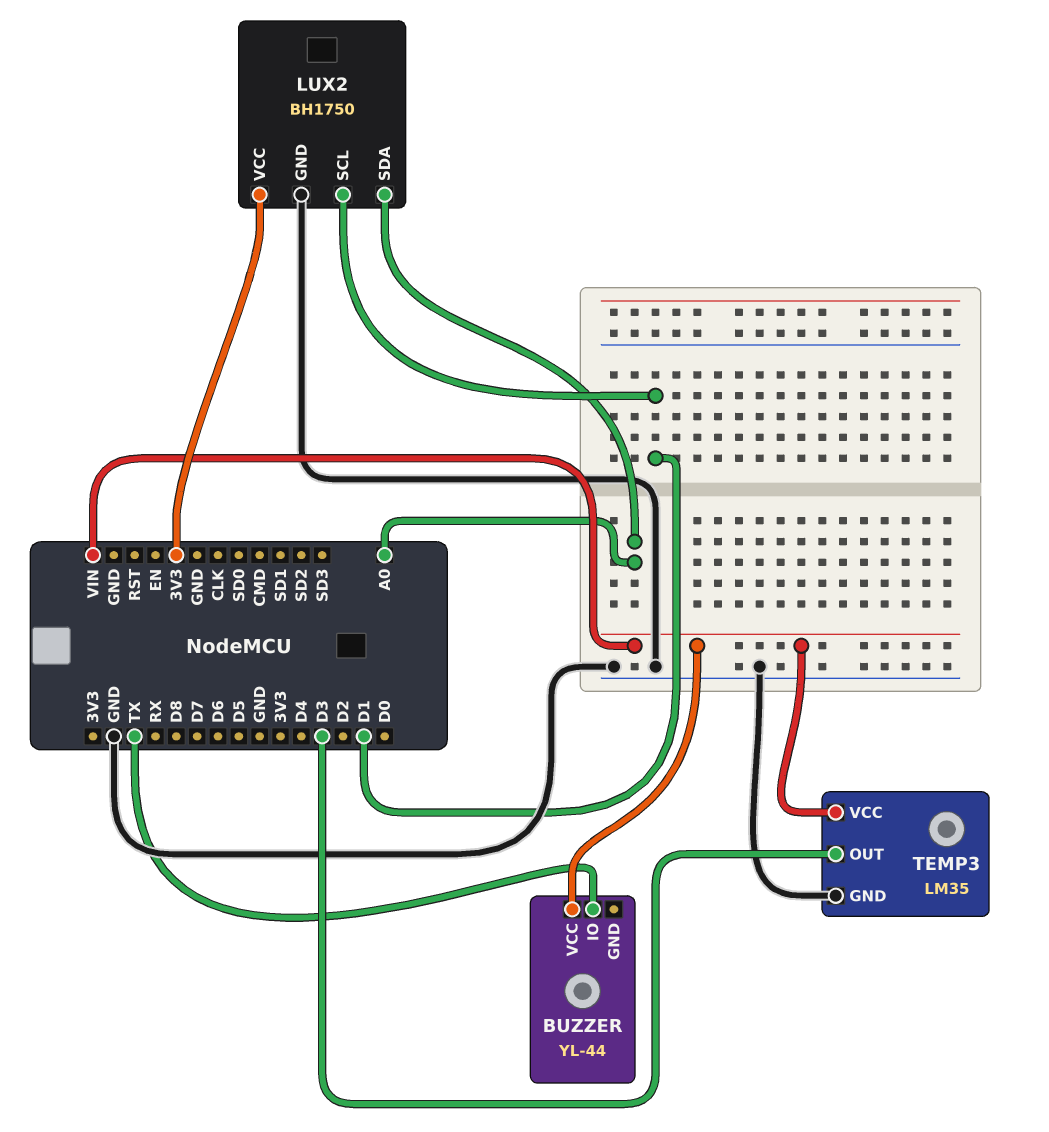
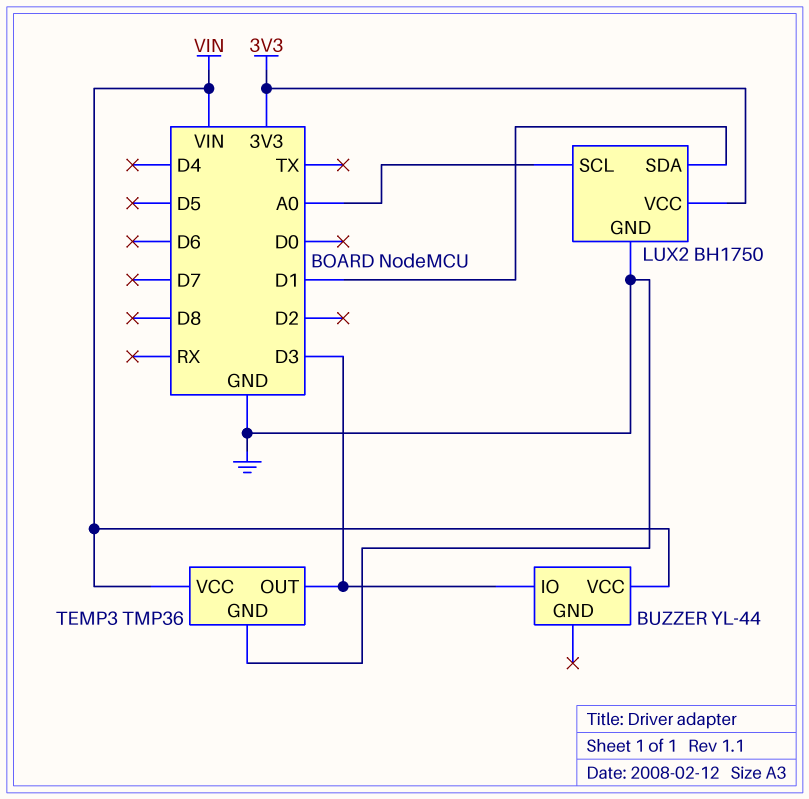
BUZZER pin IO: TX -> D3
LUX2 pin SCL: D1 -> A0
LUX2 pin SDA: A0 -> D1
TEMP3: LM35 -> TMP36

